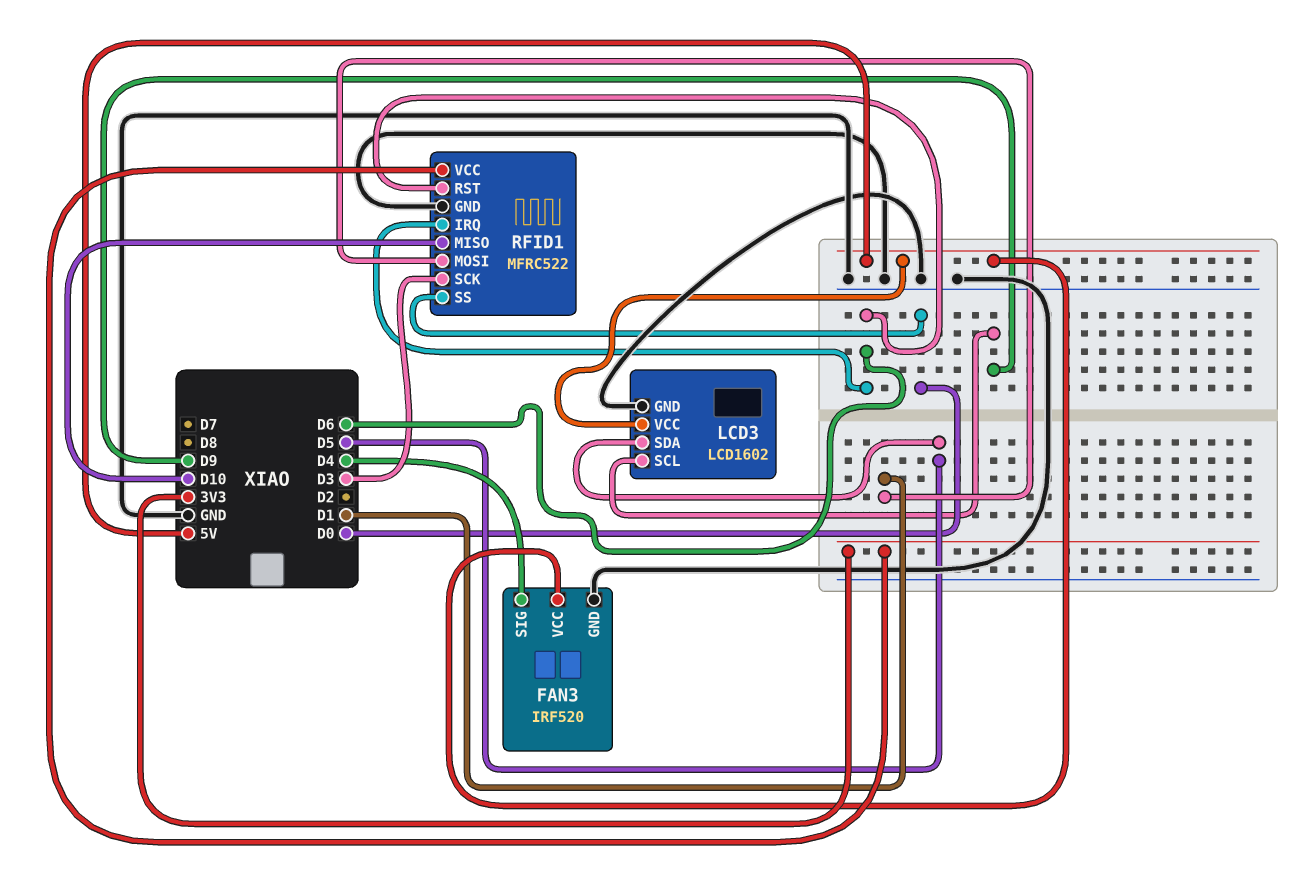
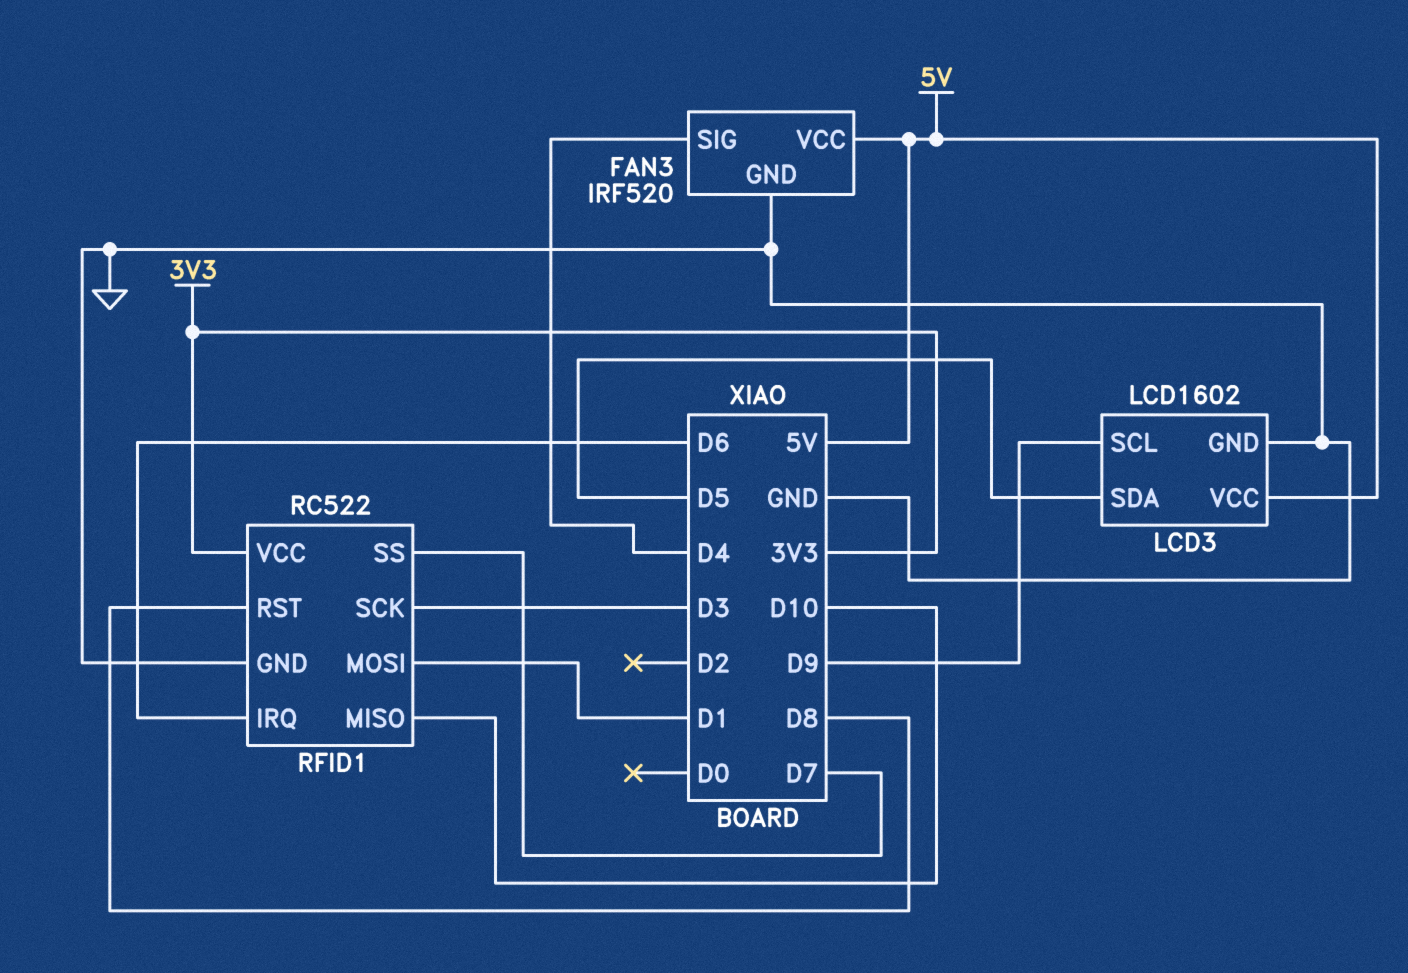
RFID1: MFRC522 -> RC522
RFID1 pin RST: D6 -> D8
RFID1 pin SS: D0 -> D7

